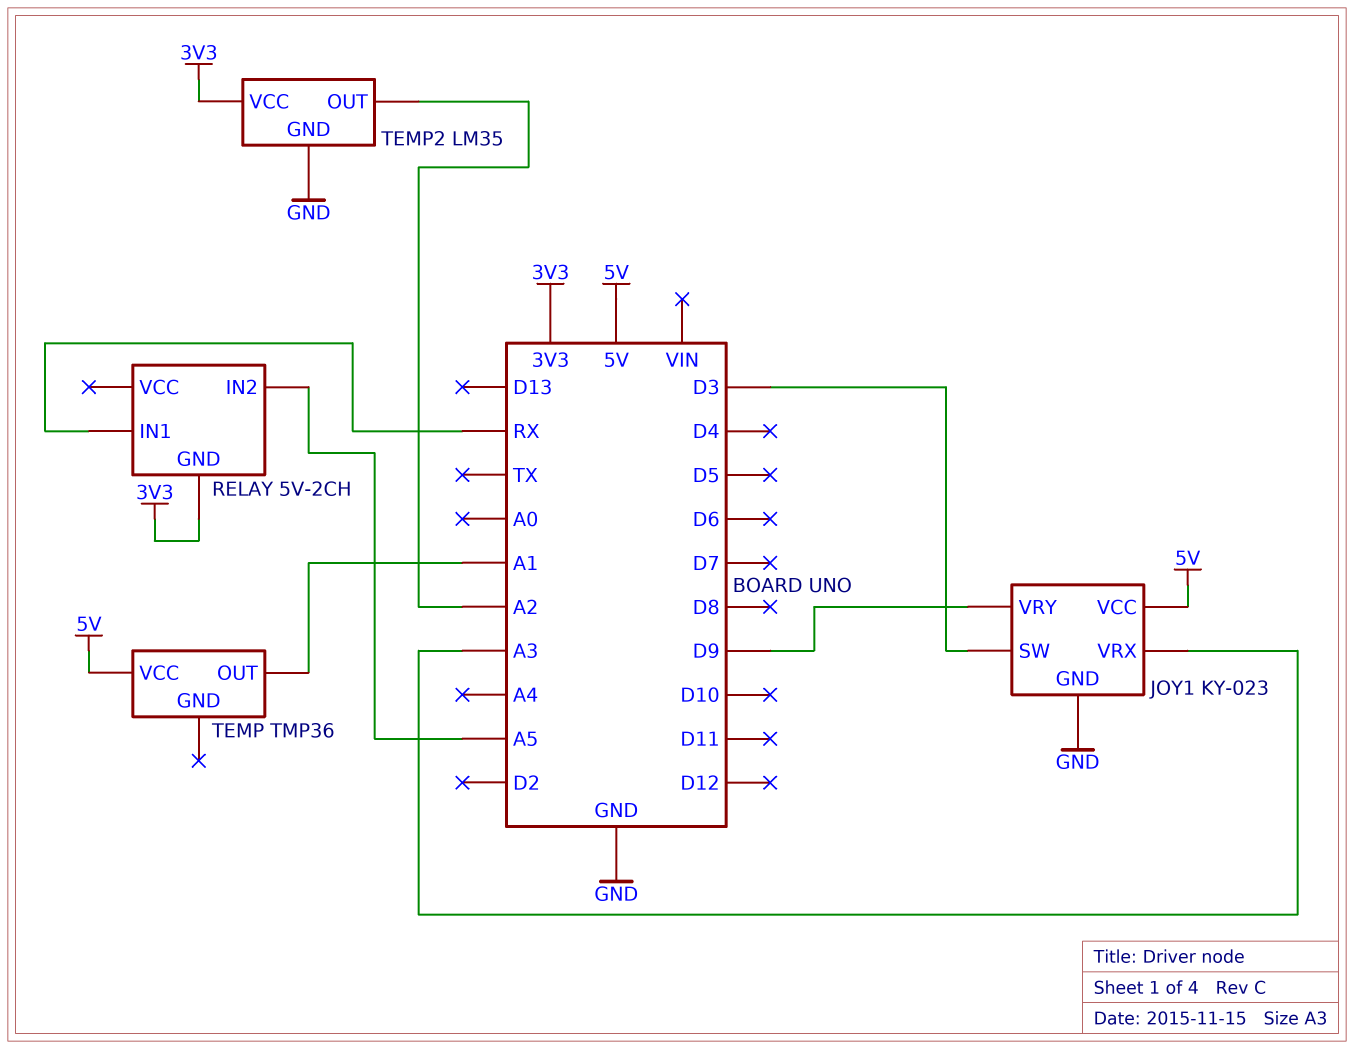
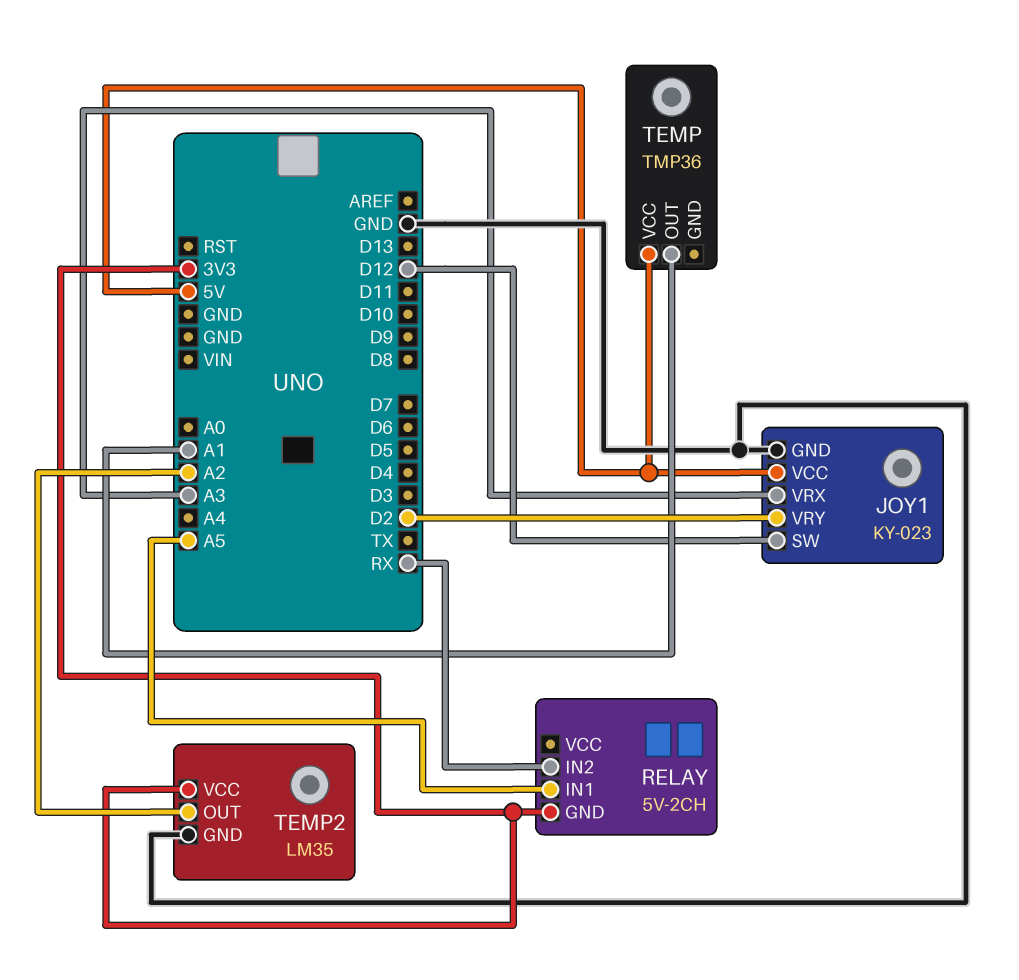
JOY1 pin SW: D3 -> D12
JOY1 pin VRY: D9 -> D2
RELAY pin IN1: RX -> A5
RELAY pin IN2: A5 -> RX

